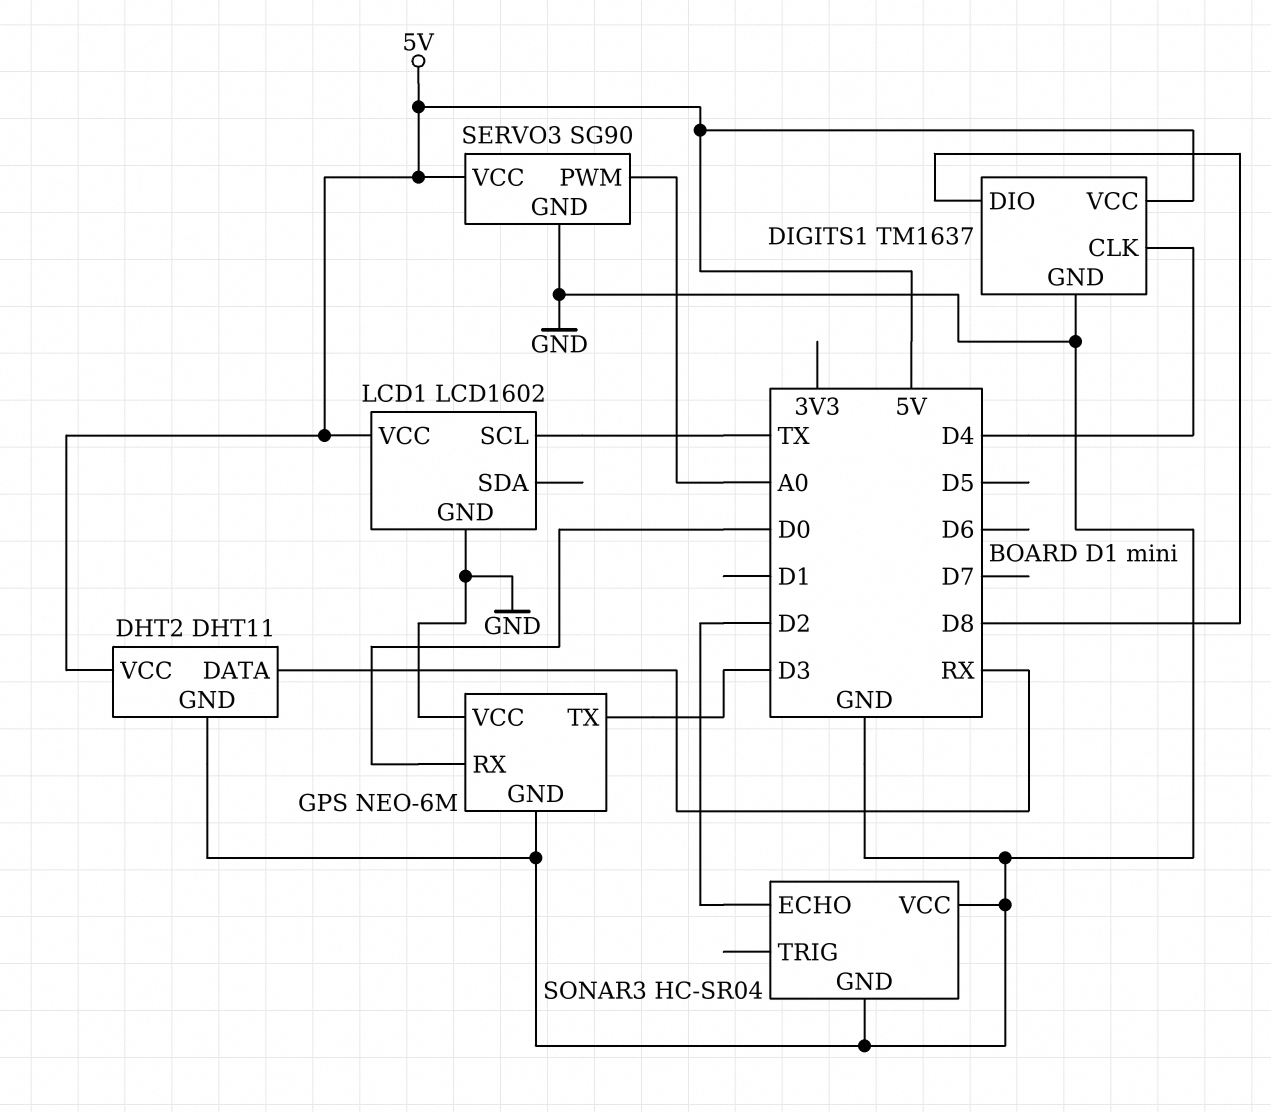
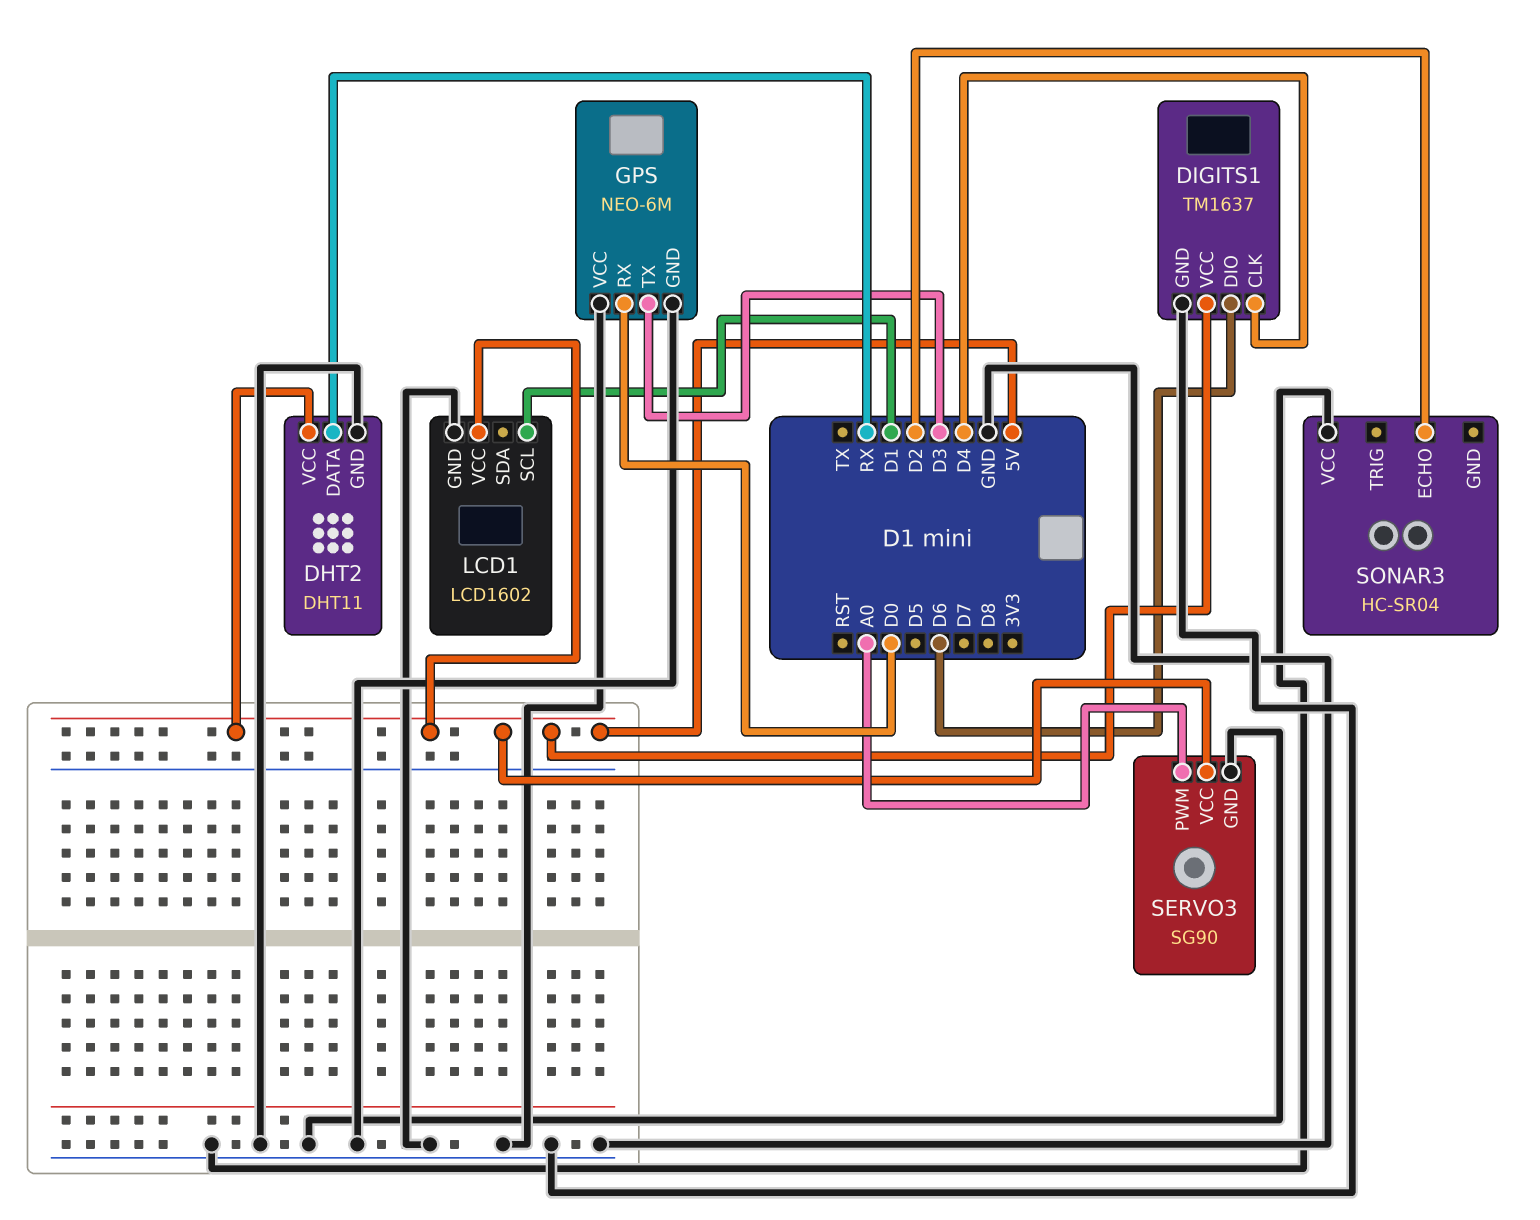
DIGITS1 pin DIO: D8 -> D6
LCD1 pin SCL: TX -> D1
SONAR3 pin GND: GND -> none

